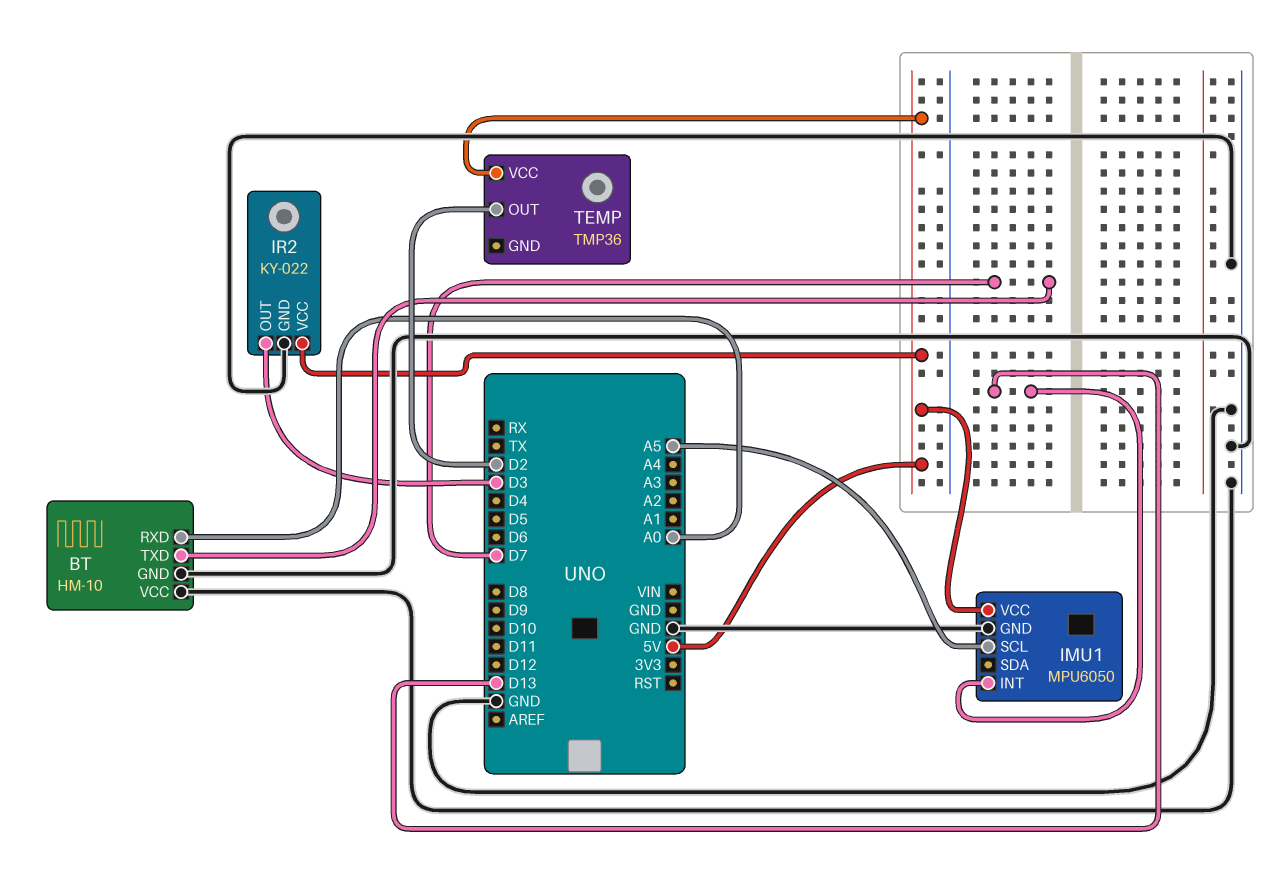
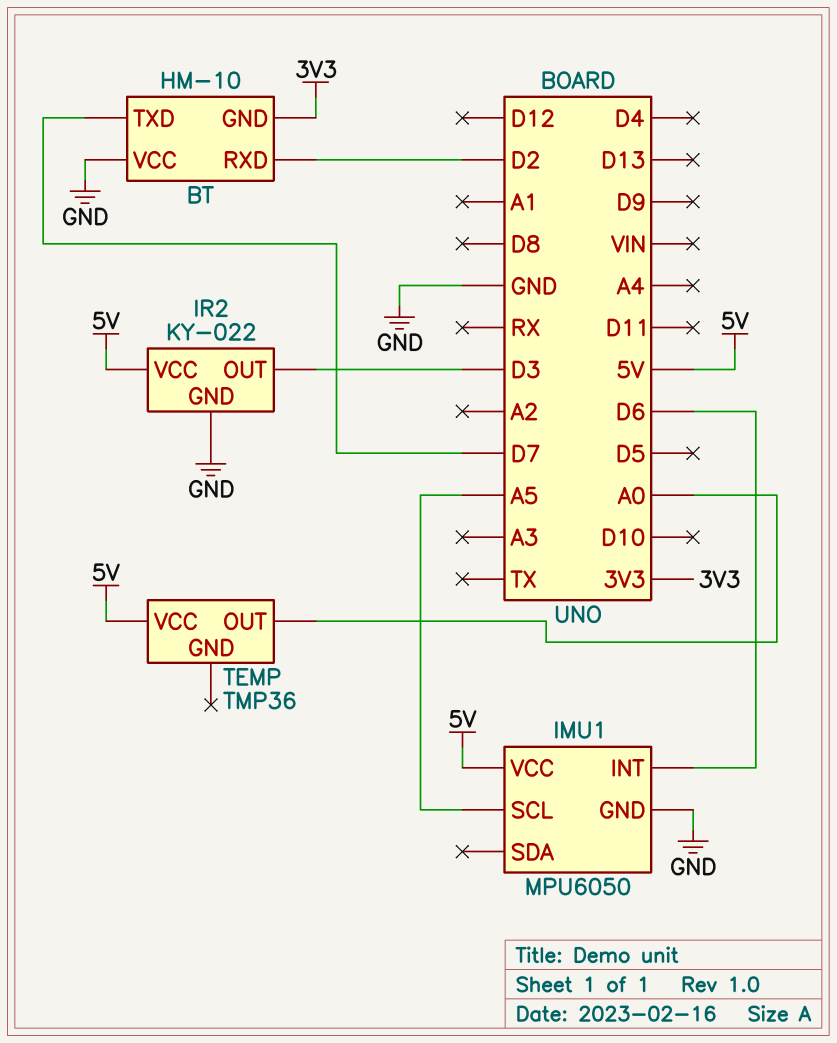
BT pin GND: GND -> 3V3
BT pin RXD: A0 -> D2
IMU1 pin INT: D13 -> D6
TEMP pin OUT: D2 -> A0

